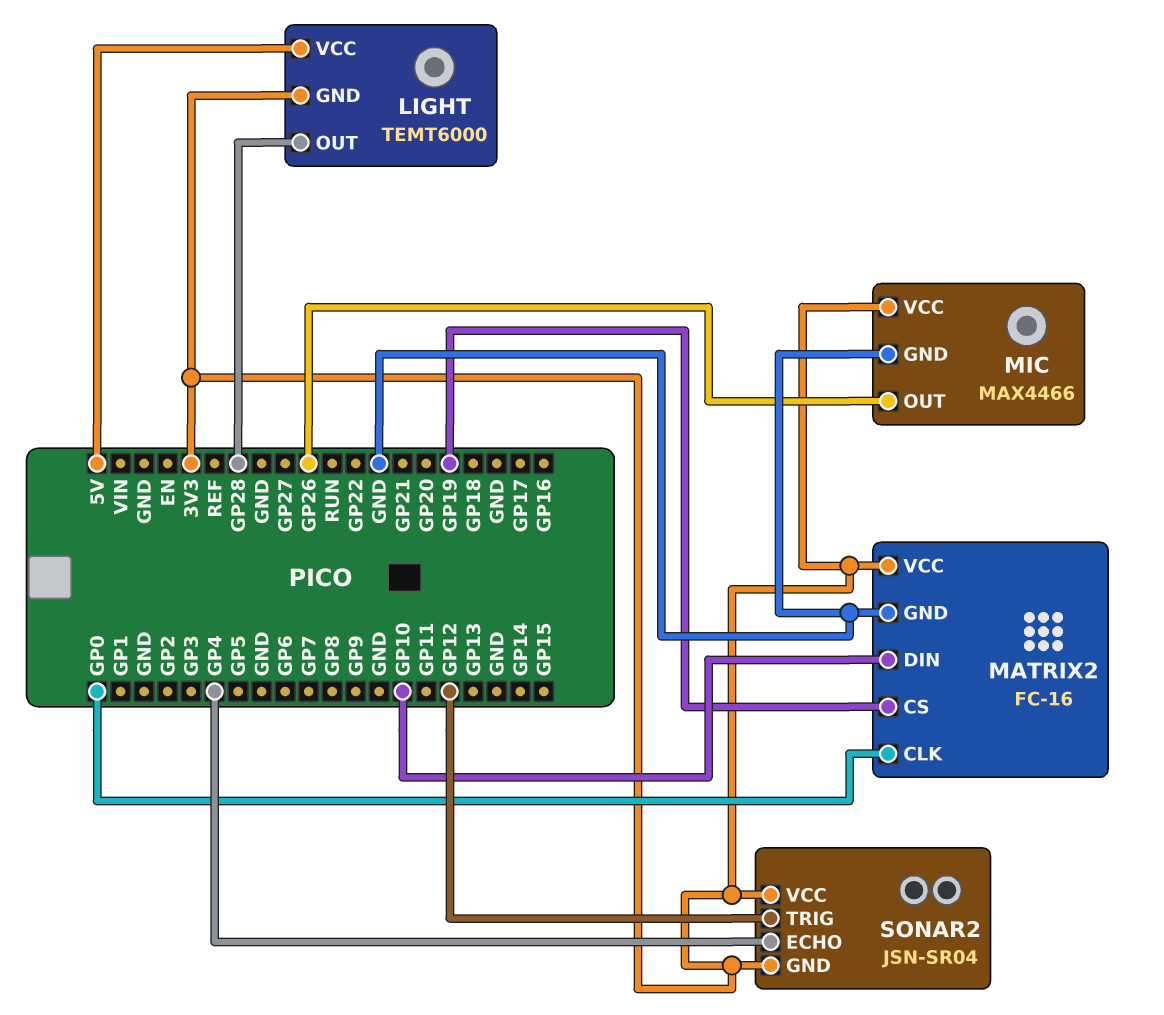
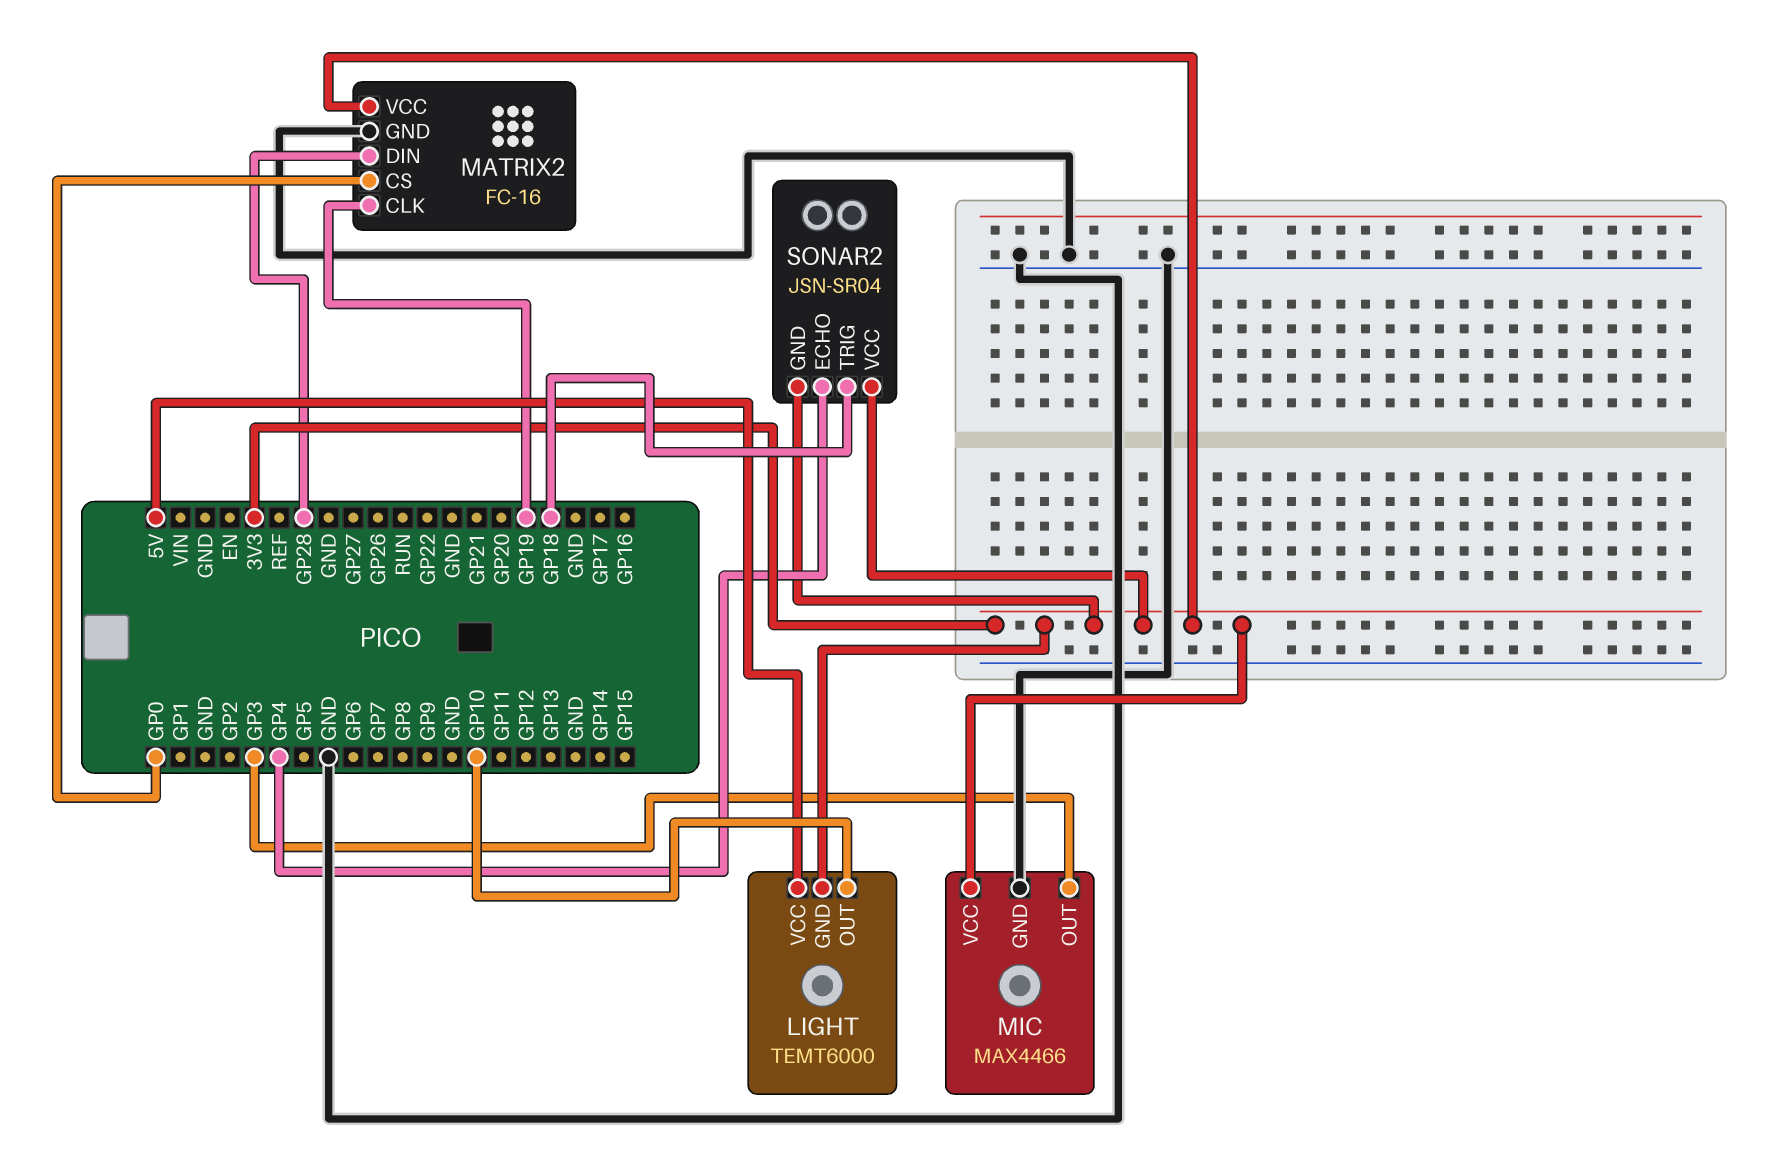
LIGHT pin OUT: GP28 -> GP10
MATRIX2 pin CLK: GP0 -> GP19
MATRIX2 pin CS: GP19 -> GP0
MATRIX2 pin DIN: GP10 -> GP28
MIC pin OUT: GP26 -> GP3
SONAR2 pin TRIG: GP12 -> GP18

